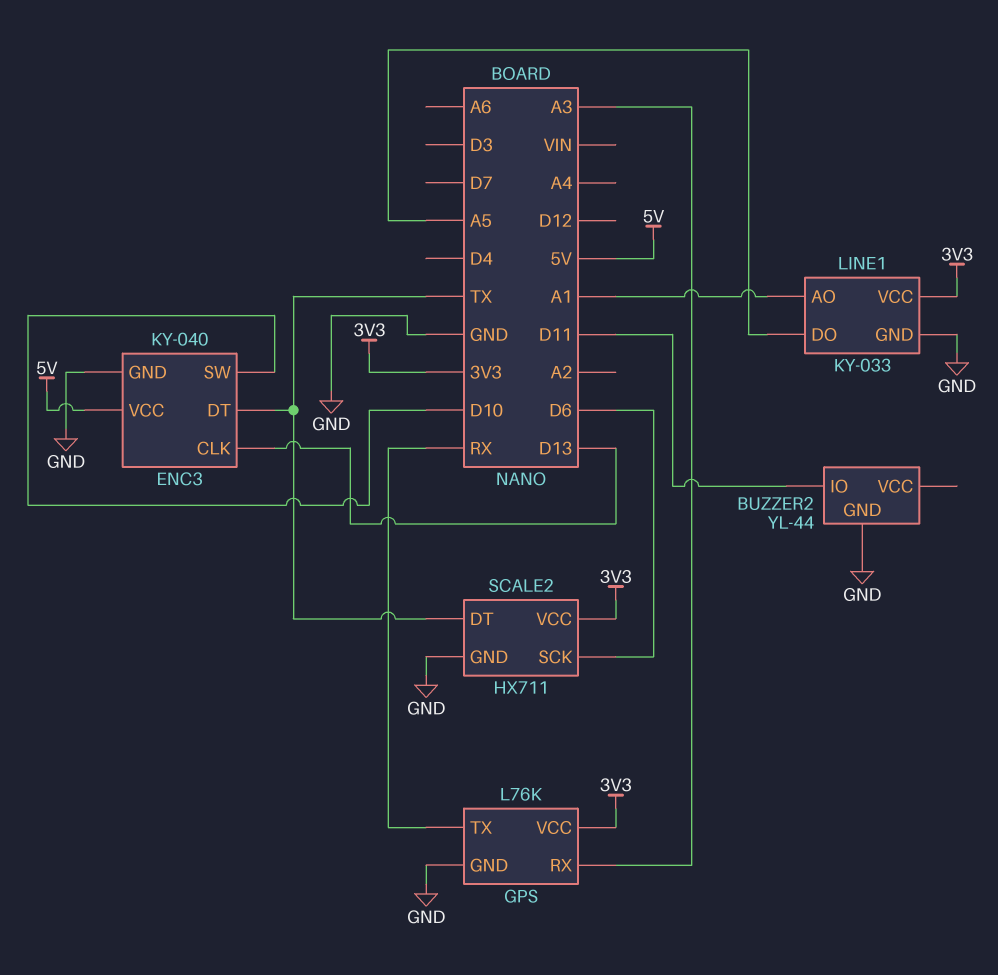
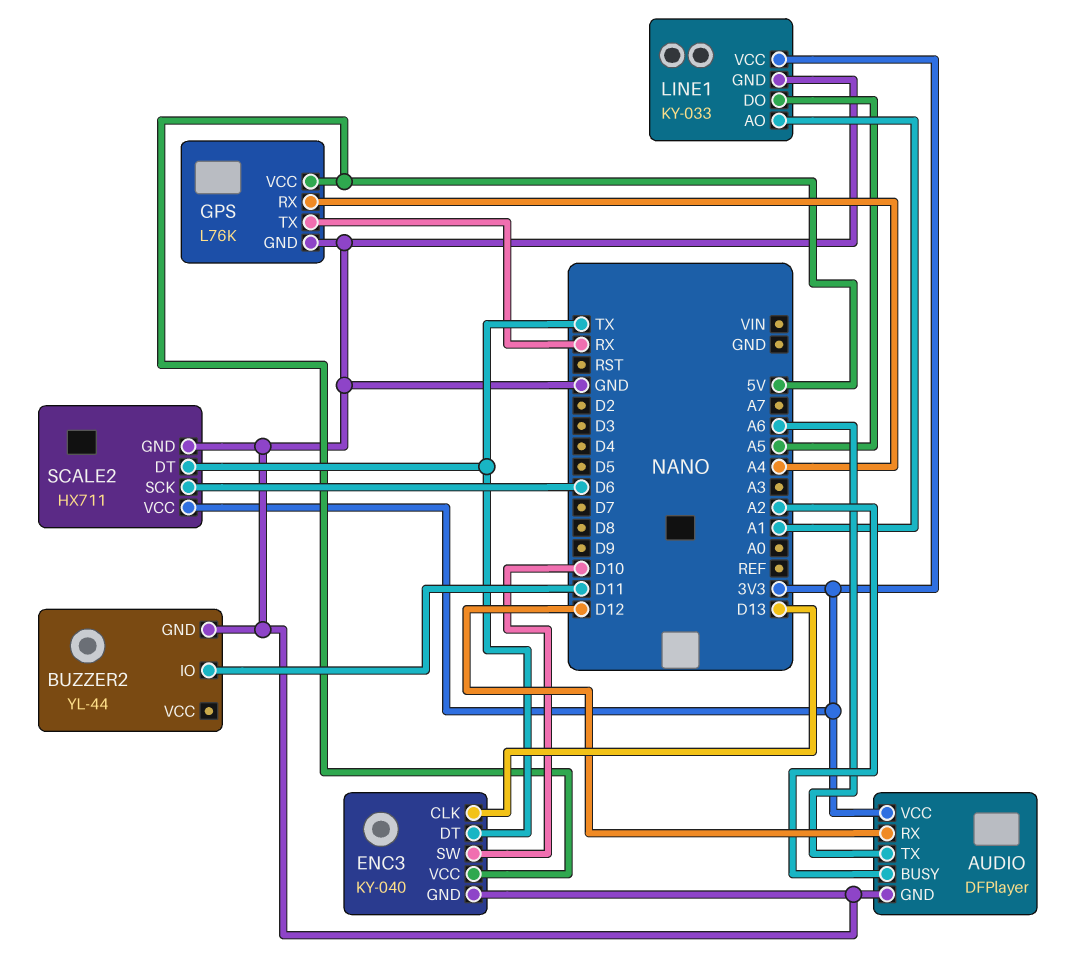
AUDIO: none -> DFPlayer
AUDIO pin BUSY: none -> A2
AUDIO pin GND: none -> GND
AUDIO pin RX: none -> D12
AUDIO pin TX: none -> A6
AUDIO pin VCC: none -> 3V3
GPS pin RX: A3 -> A4
GPS pin VCC: 3V3 -> 5V

